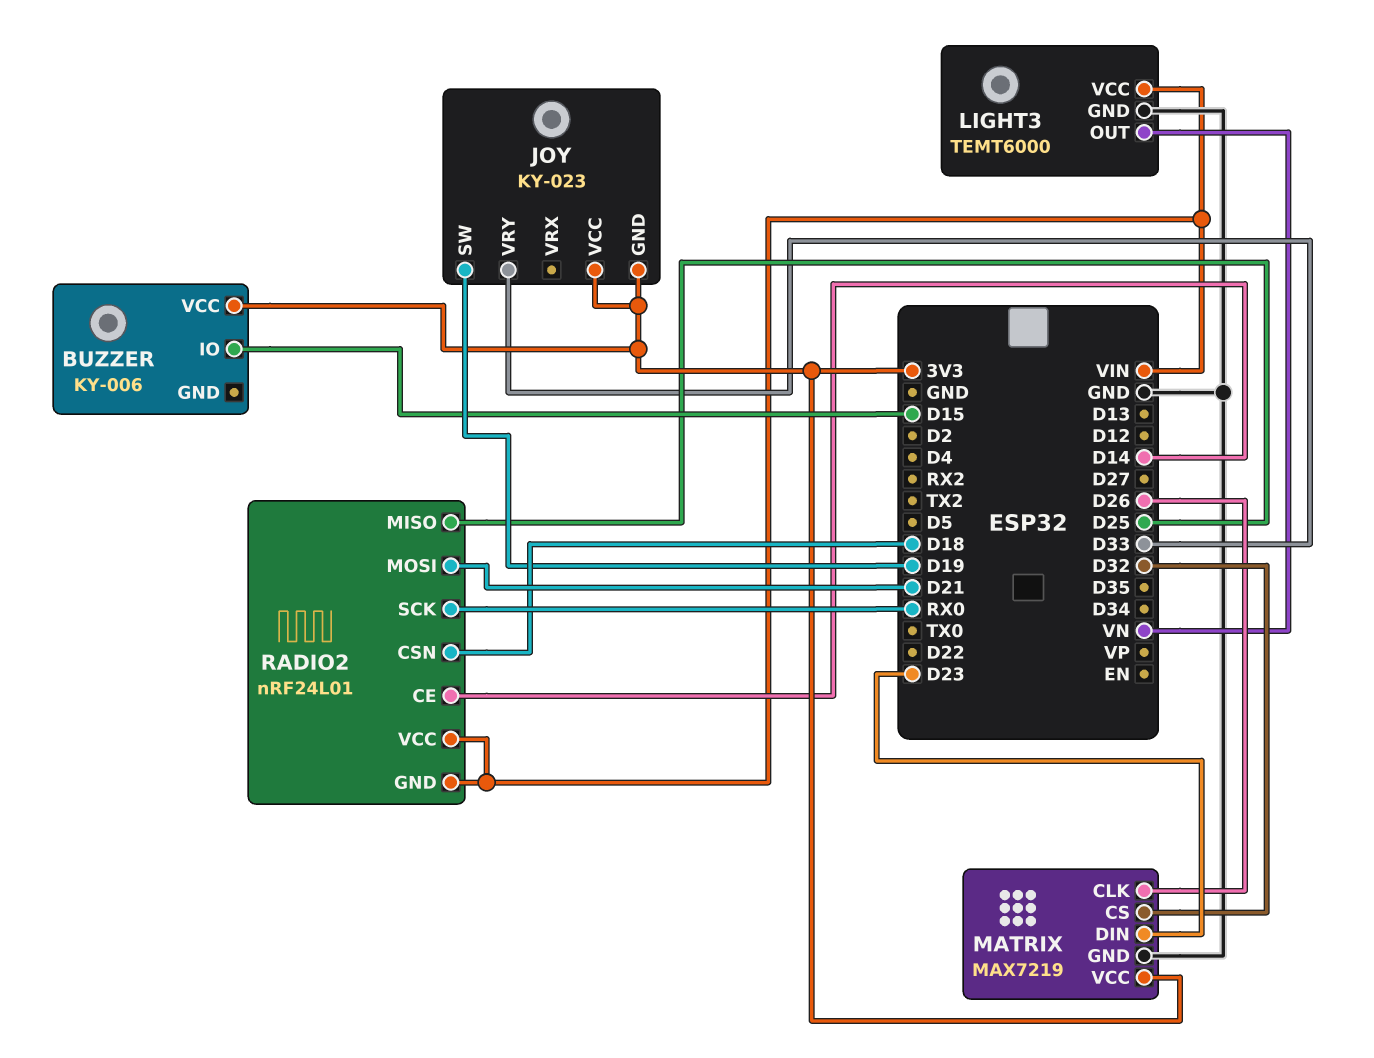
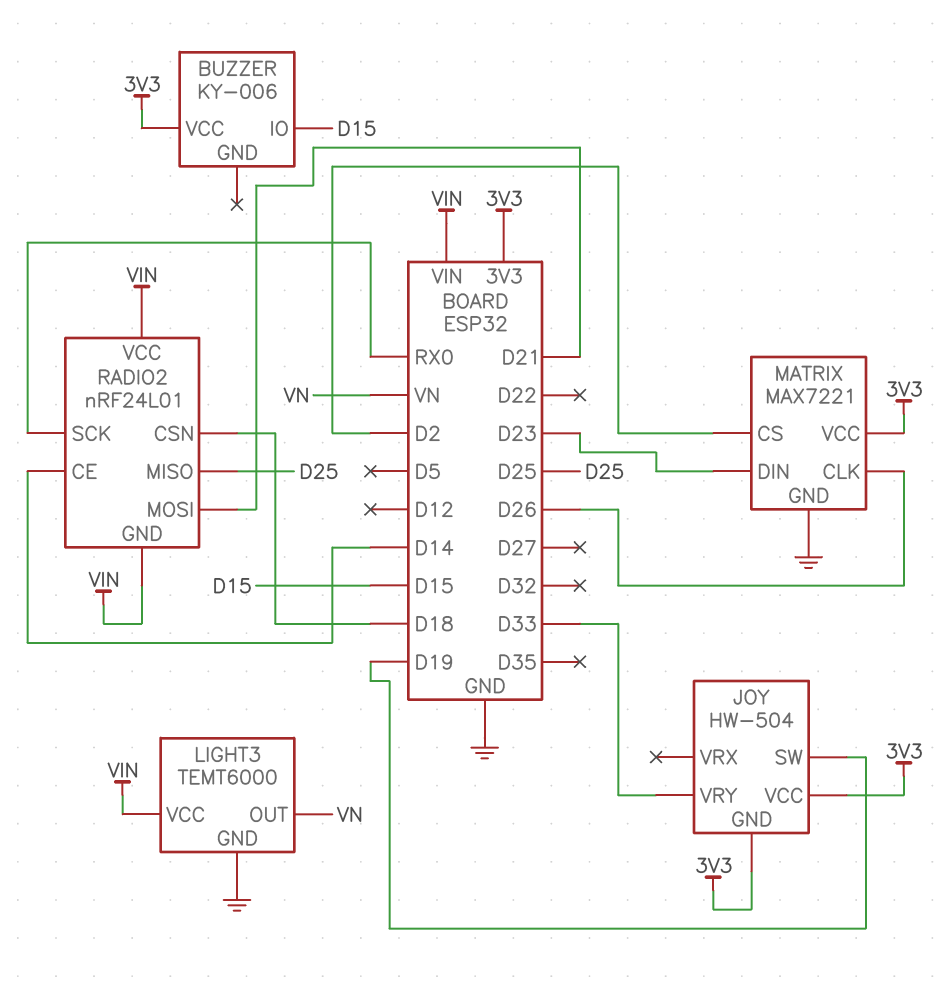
JOY: KY-023 -> HW-504
MATRIX: MAX7219 -> MAX7221
MATRIX pin CS: D32 -> D2

